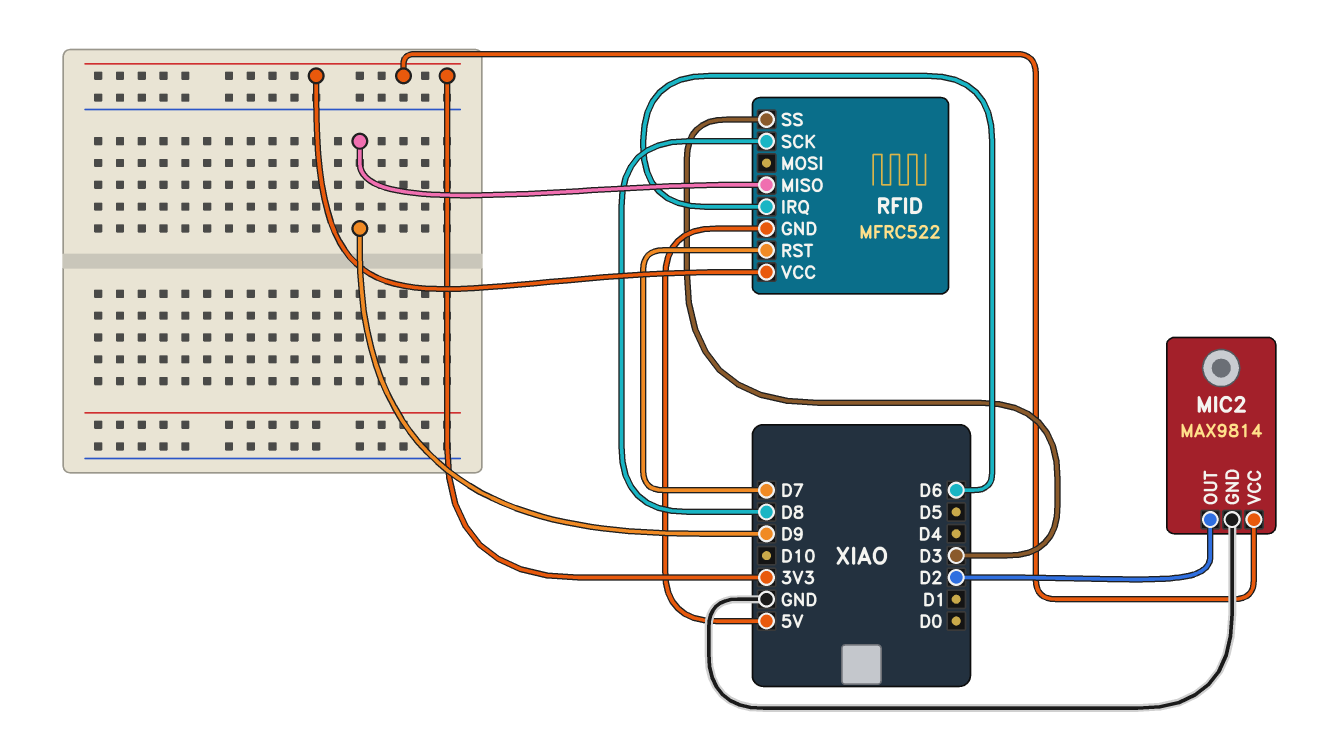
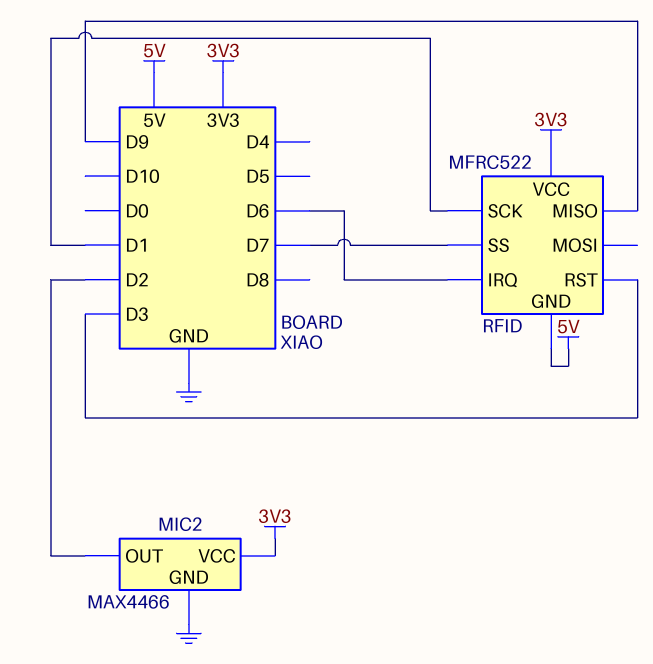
MIC2: MAX9814 -> MAX4466
RFID pin RST: D7 -> D3
RFID pin SCK: D8 -> D1
RFID pin SS: D3 -> D7

